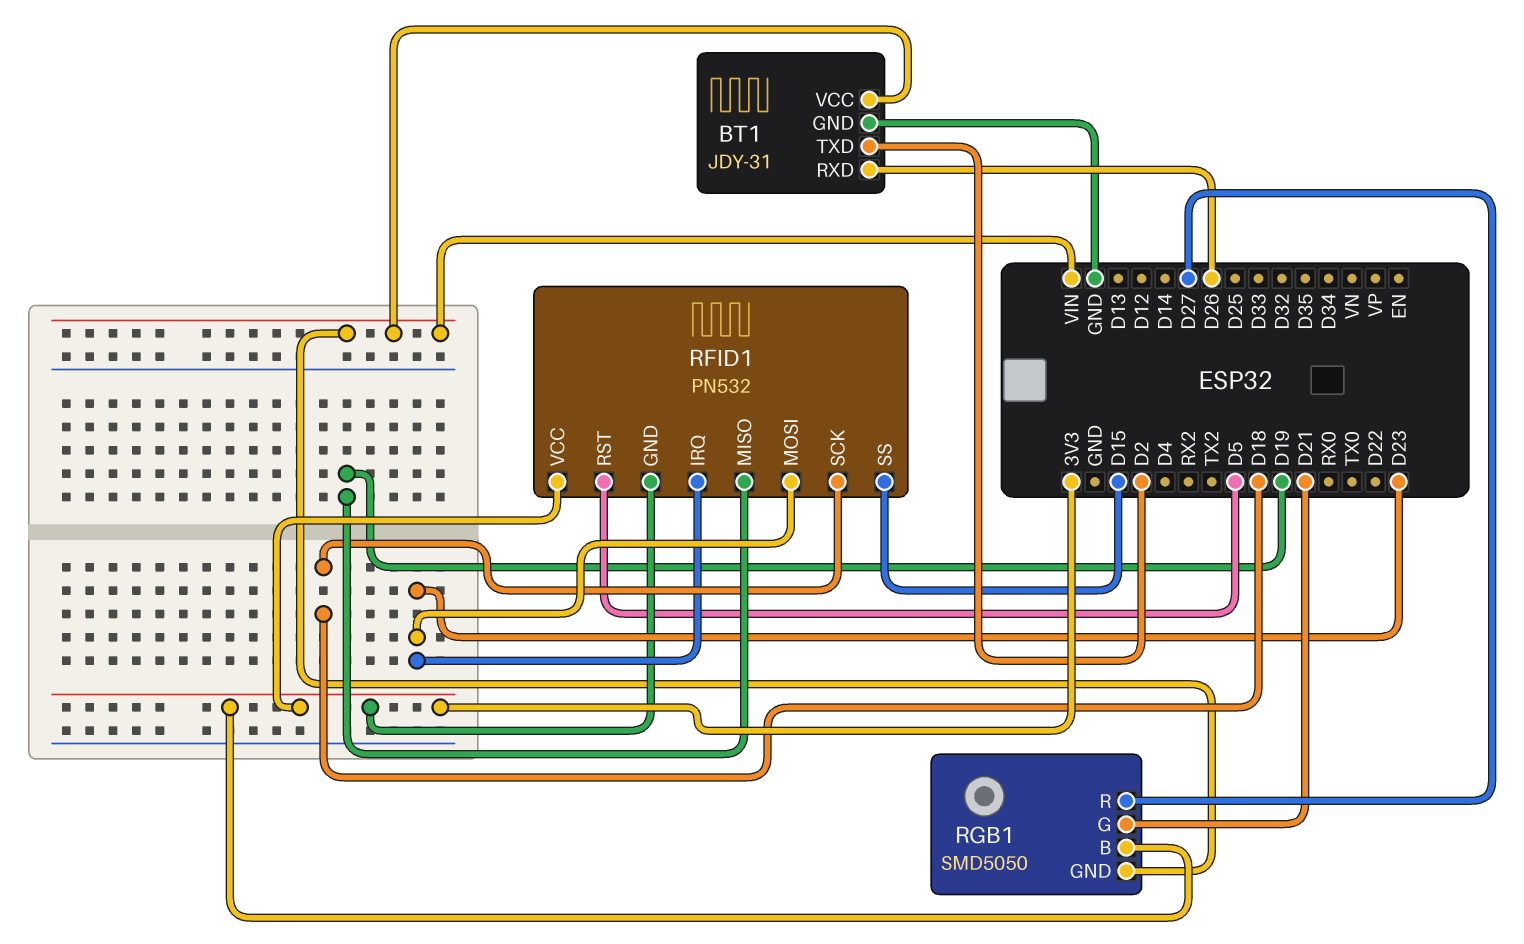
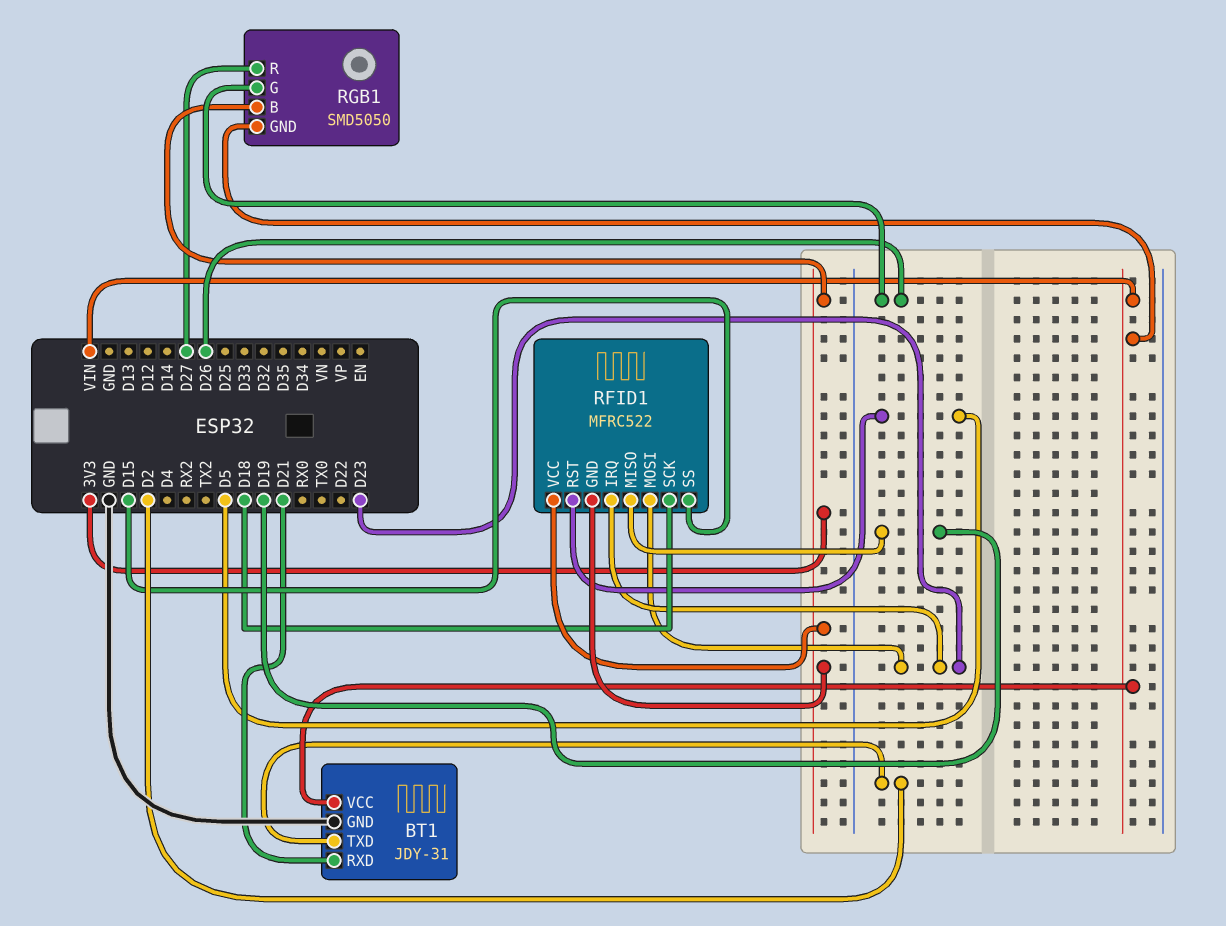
BT1 pin RXD: D26 -> D21
RFID1: PN532 -> MFRC522
RGB1 pin G: D21 -> D26

